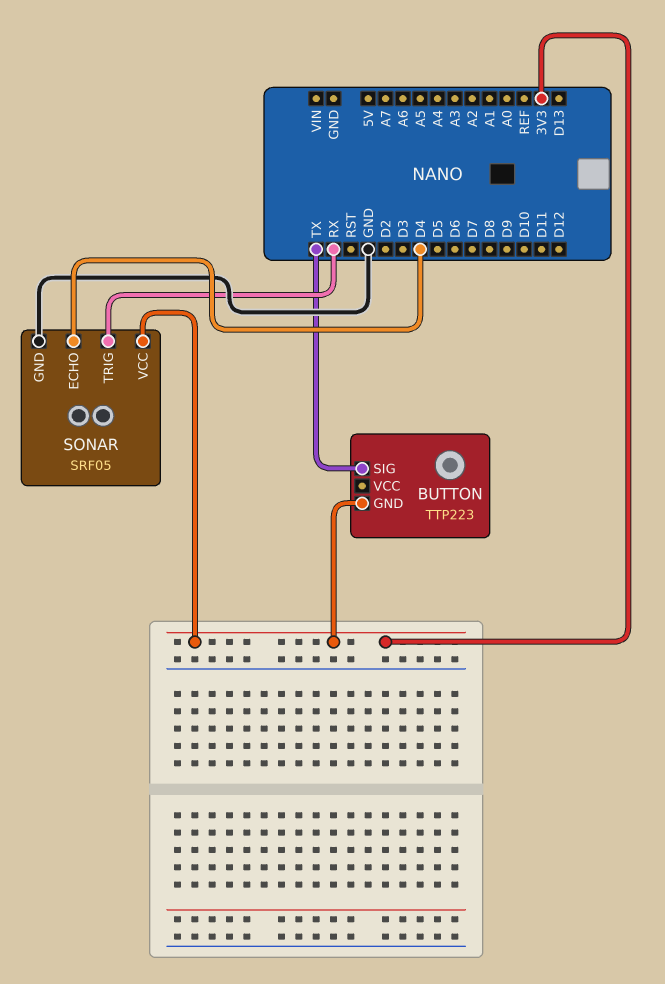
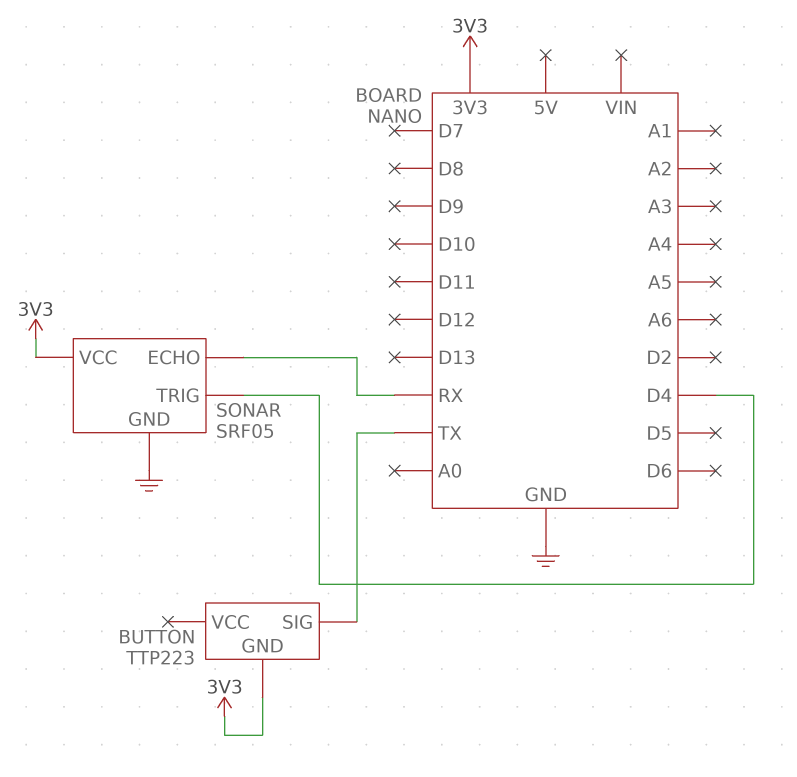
SONAR pin ECHO: D4 -> RX
SONAR pin TRIG: RX -> D4

